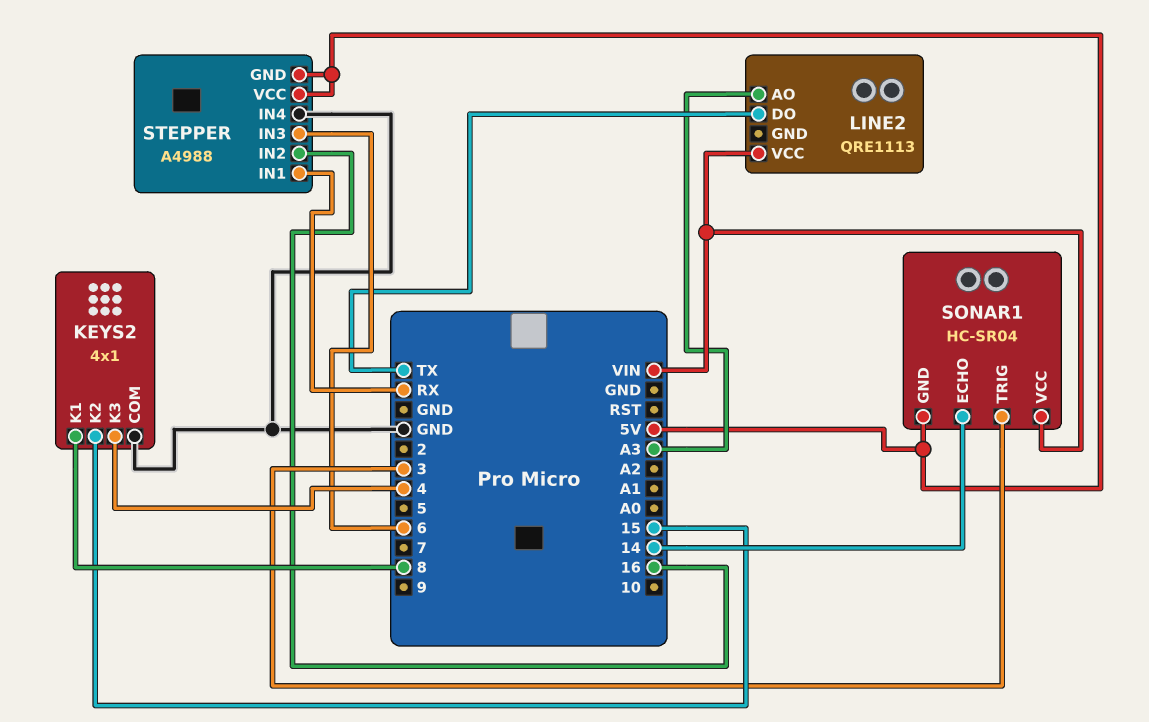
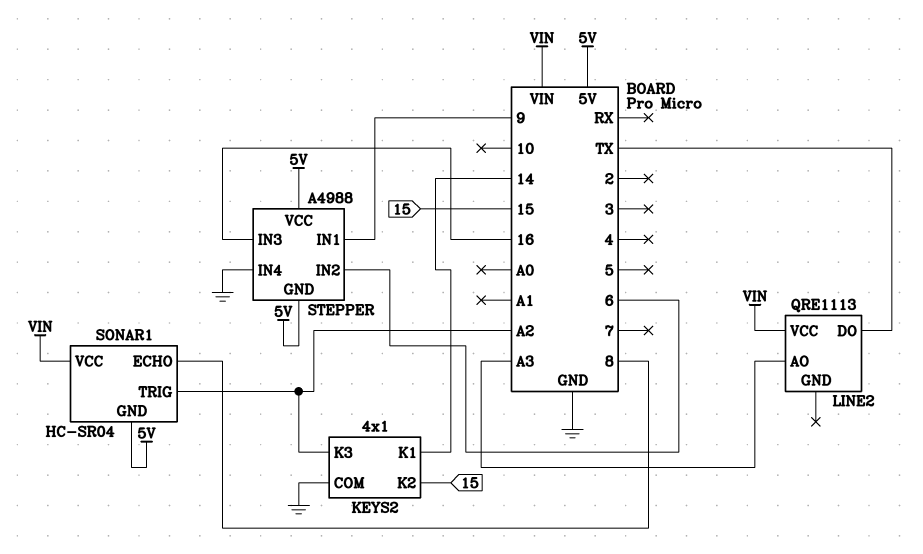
KEYS2 pin K1: 8 -> 14
KEYS2 pin K3: 4 -> A2
SONAR1 pin ECHO: 14 -> 8
SONAR1 pin TRIG: 3 -> A2
STEPPER pin IN1: RX -> 9
STEPPER pin IN2: 16 -> 6
STEPPER pin IN3: 6 -> 16

